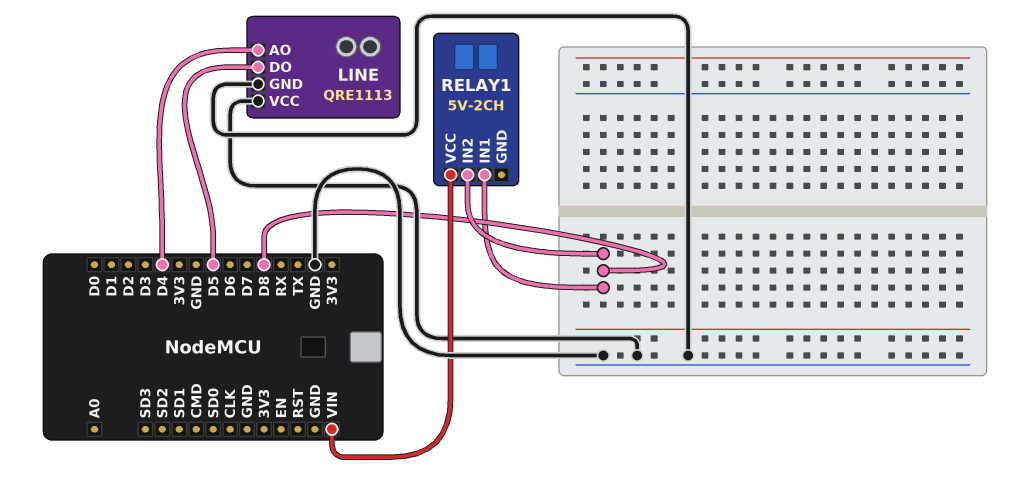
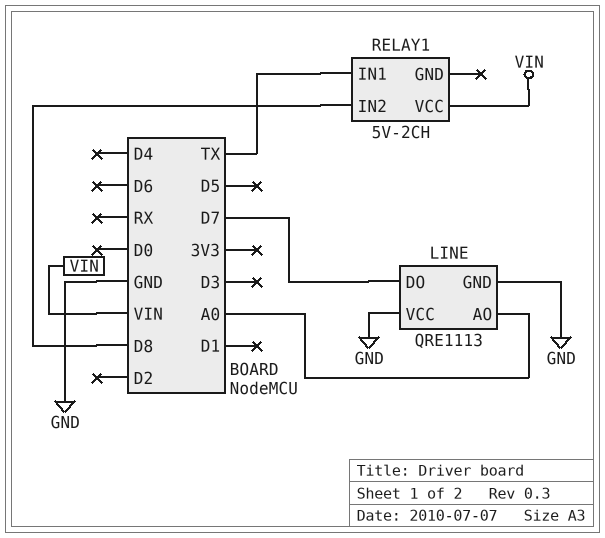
LINE pin AO: D4 -> A0
LINE pin DO: D5 -> D7
RELAY1 pin IN1: D8 -> TX

